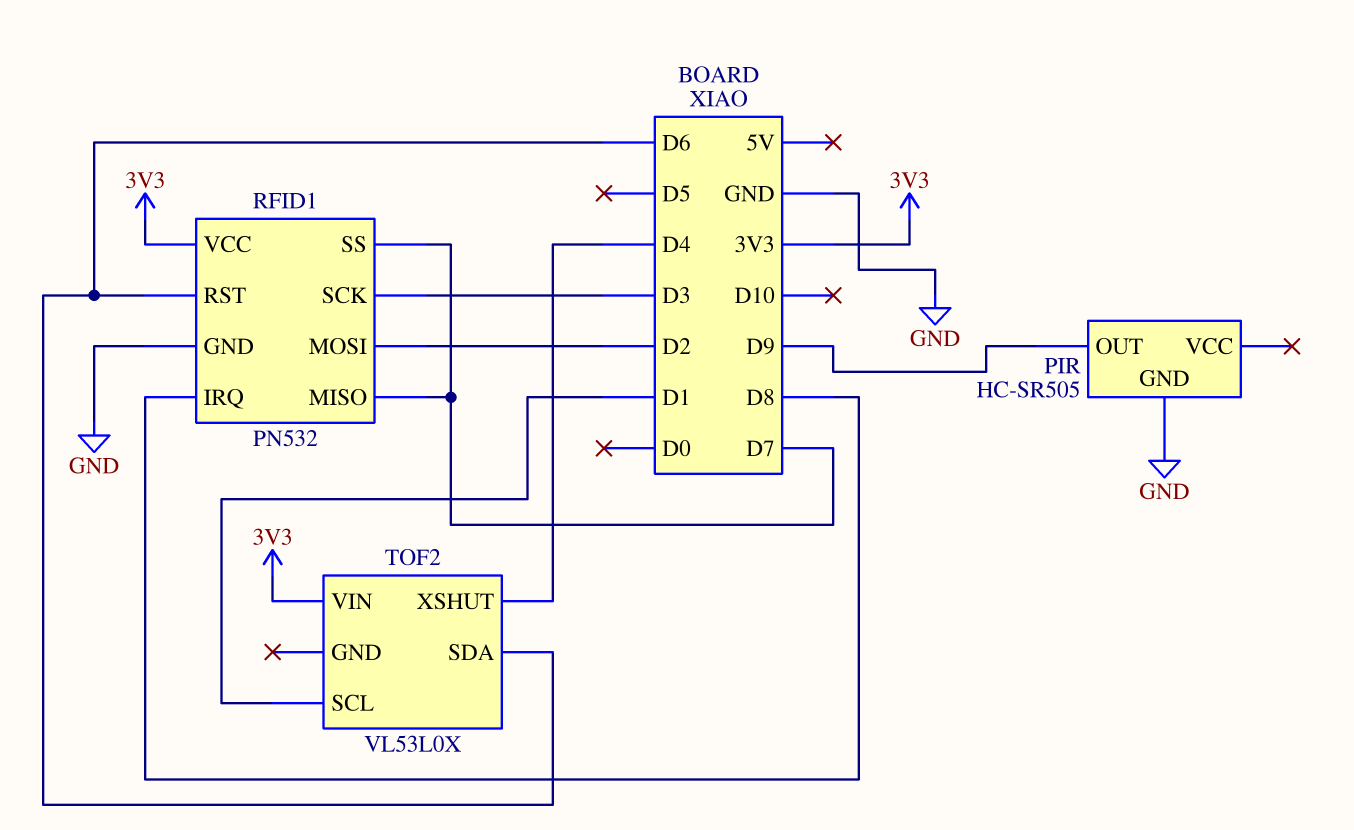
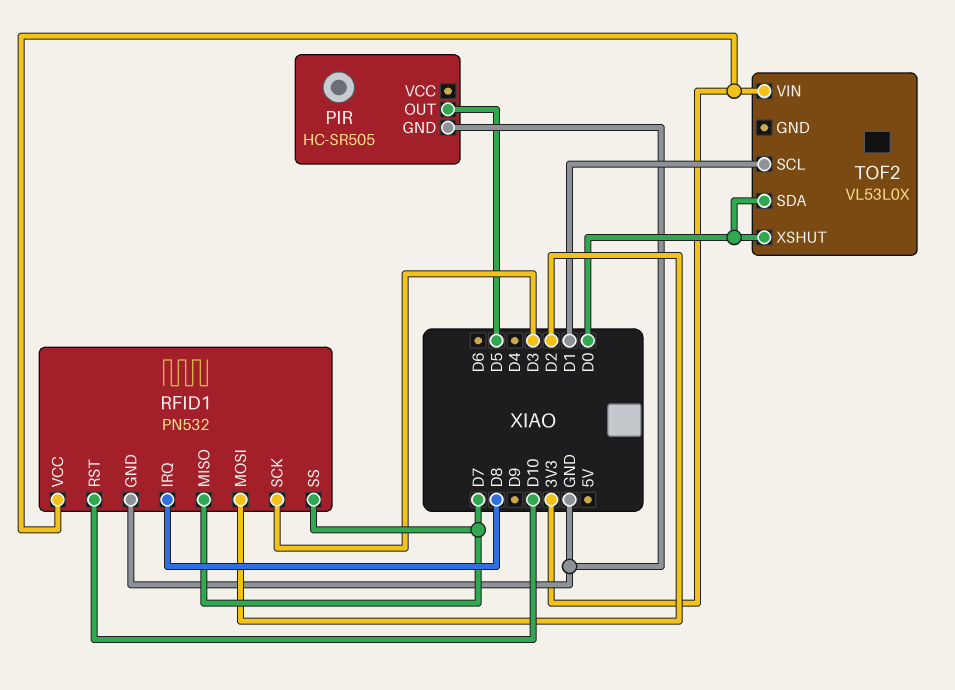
PIR pin OUT: D9 -> D5
RFID1 pin RST: D6 -> D10
TOF2 pin SDA: D6 -> D0
TOF2 pin XSHUT: D4 -> D0

